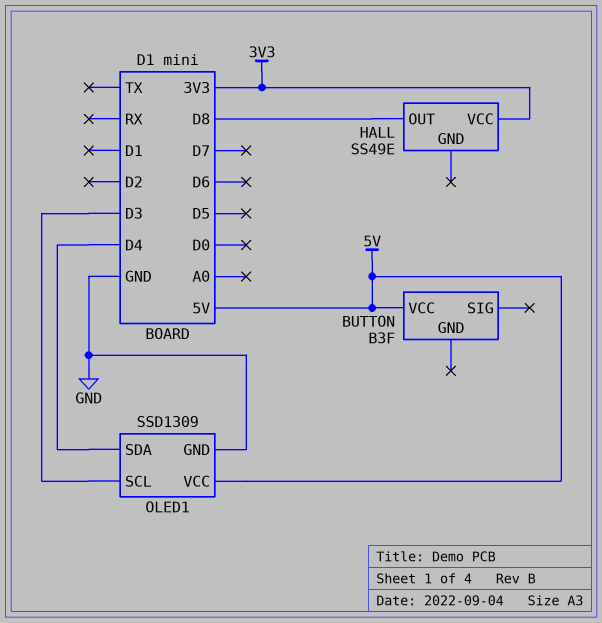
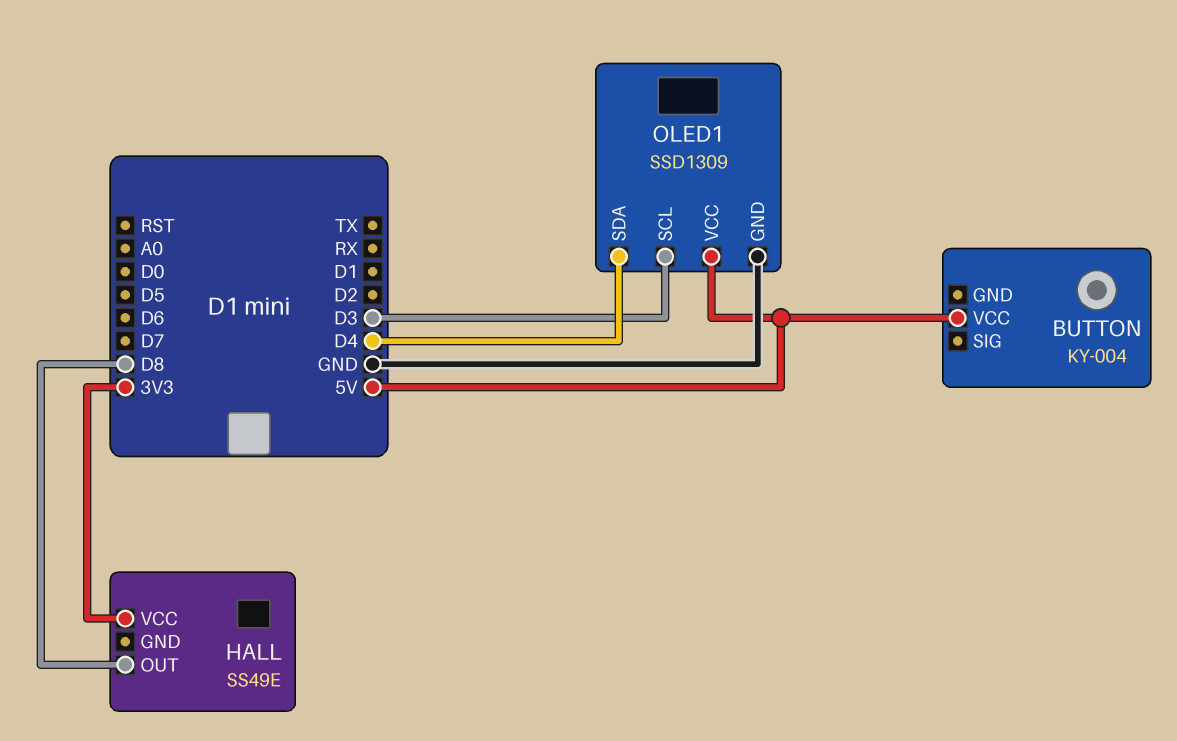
BUTTON: B3F -> KY-004

